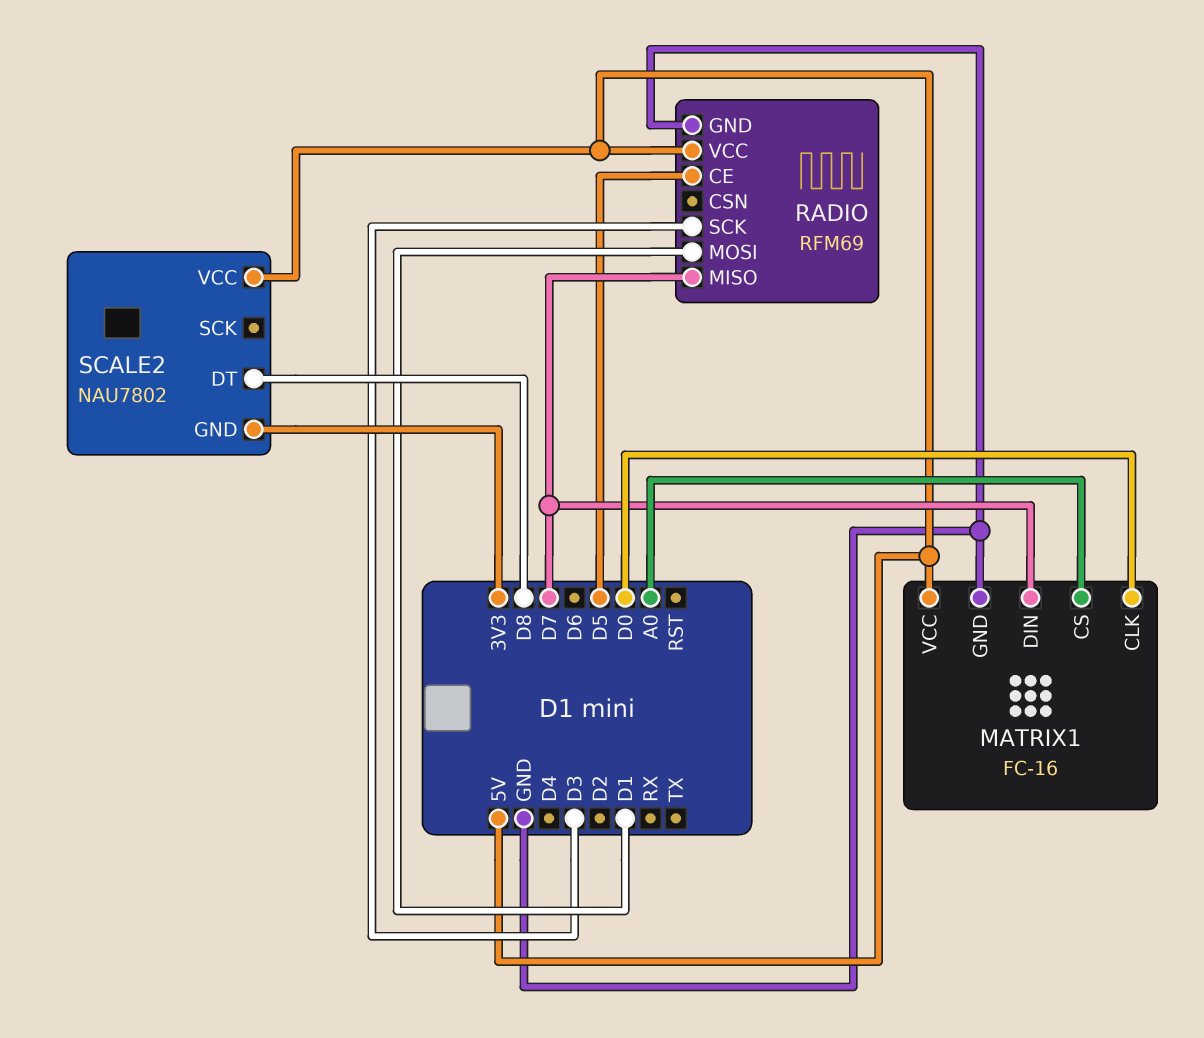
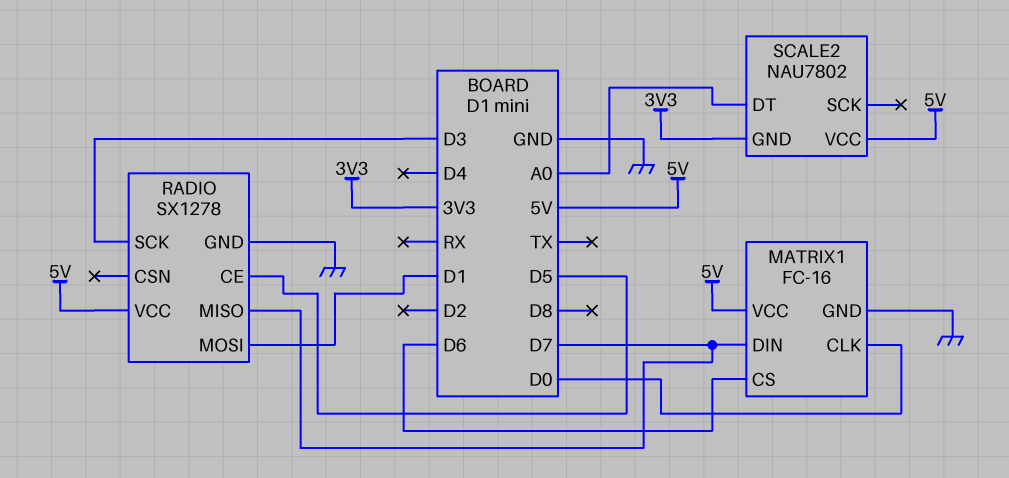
MATRIX1 pin CS: A0 -> D6
RADIO: RFM69 -> SX1278
SCALE2 pin DT: D8 -> A0

